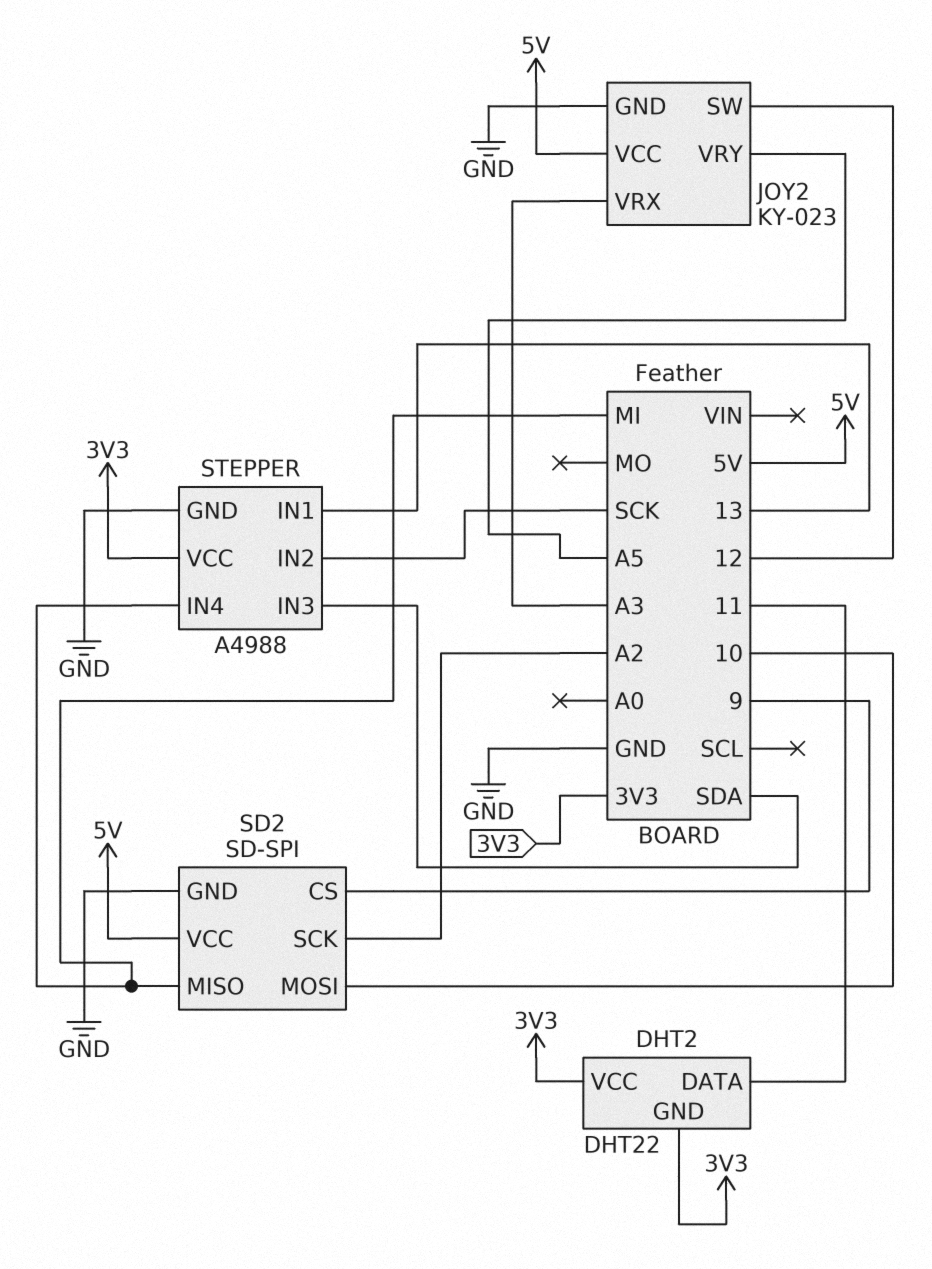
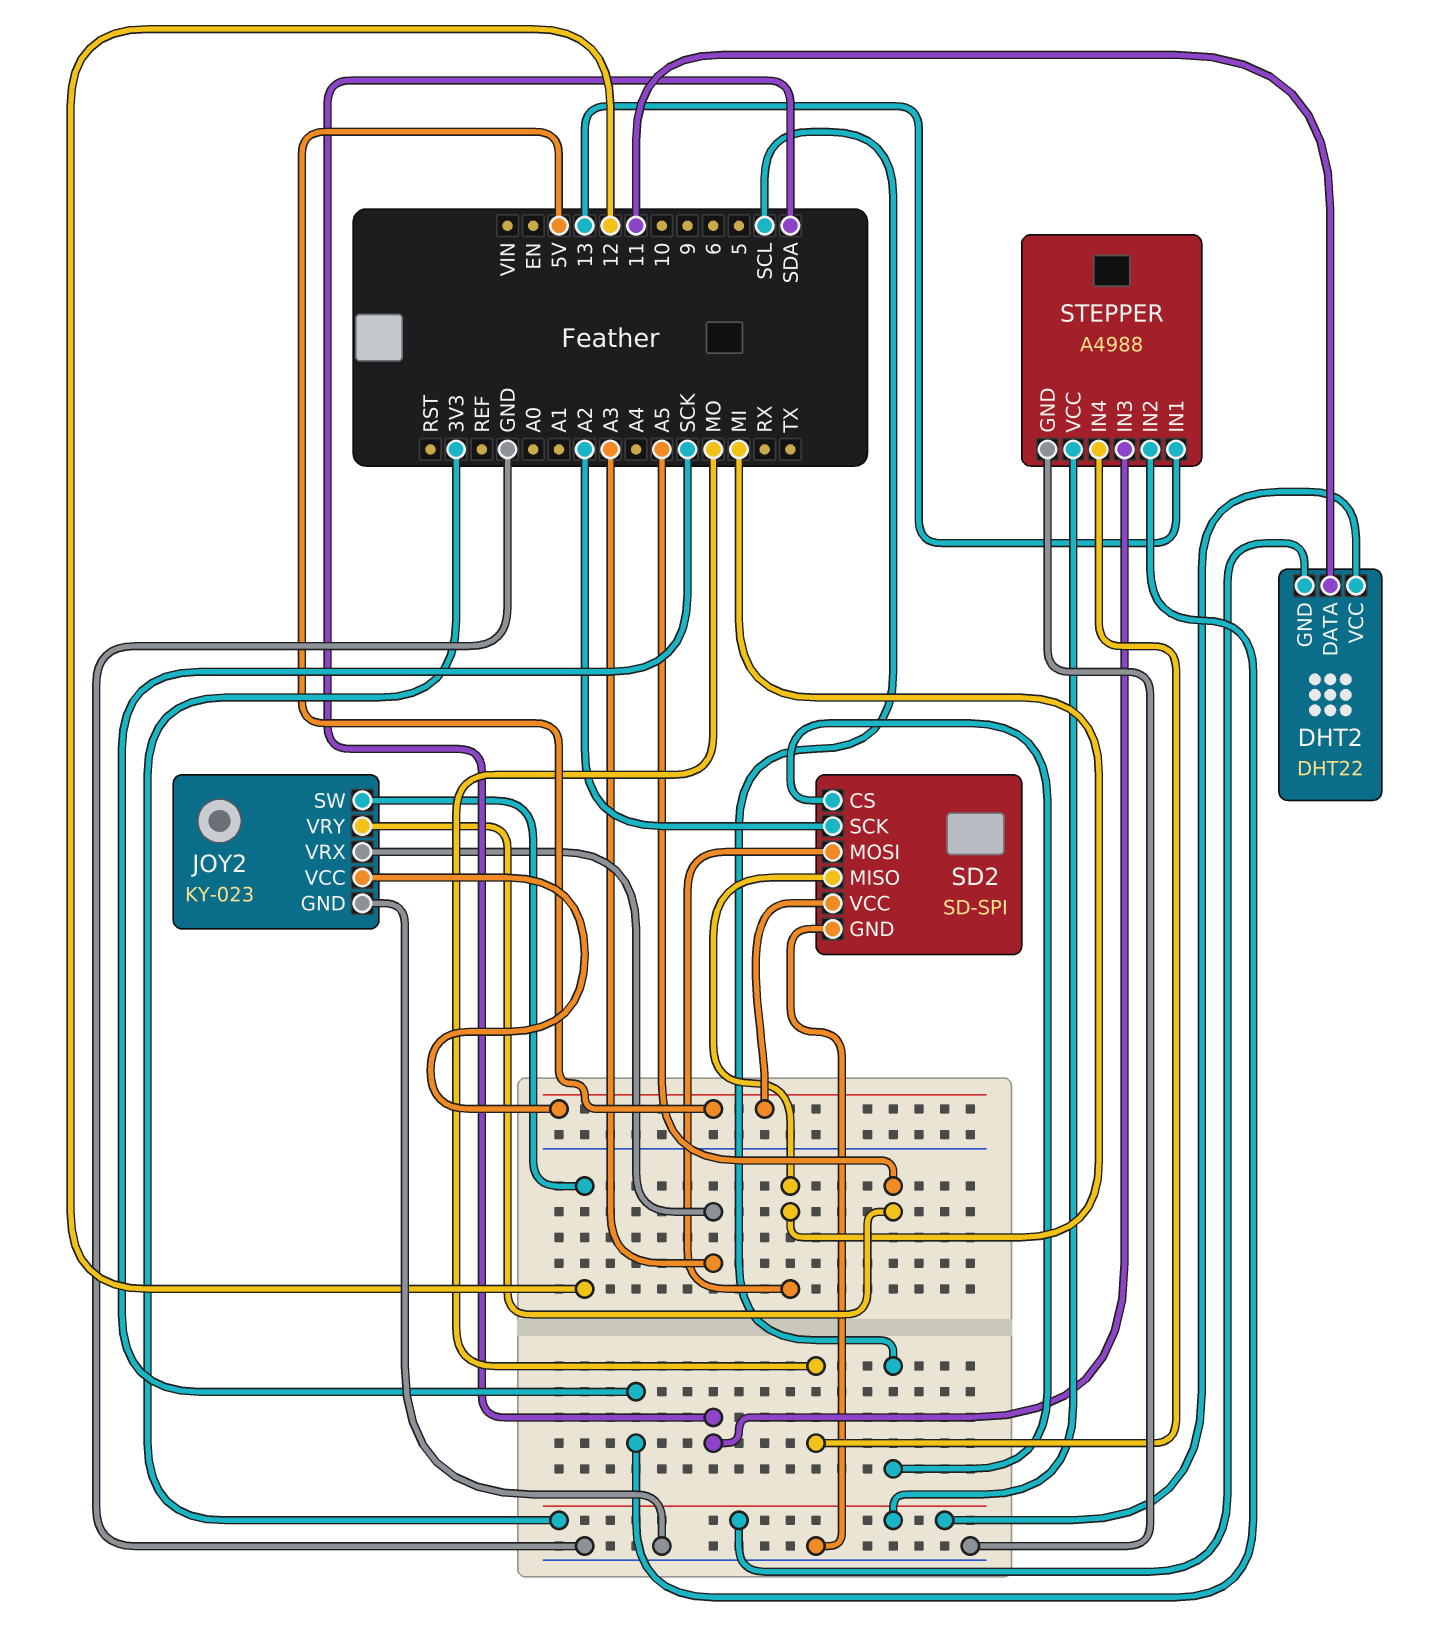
SD2 pin CS: 9 -> SCL
SD2 pin MOSI: 10 -> MI
STEPPER pin IN4: MI -> MO

